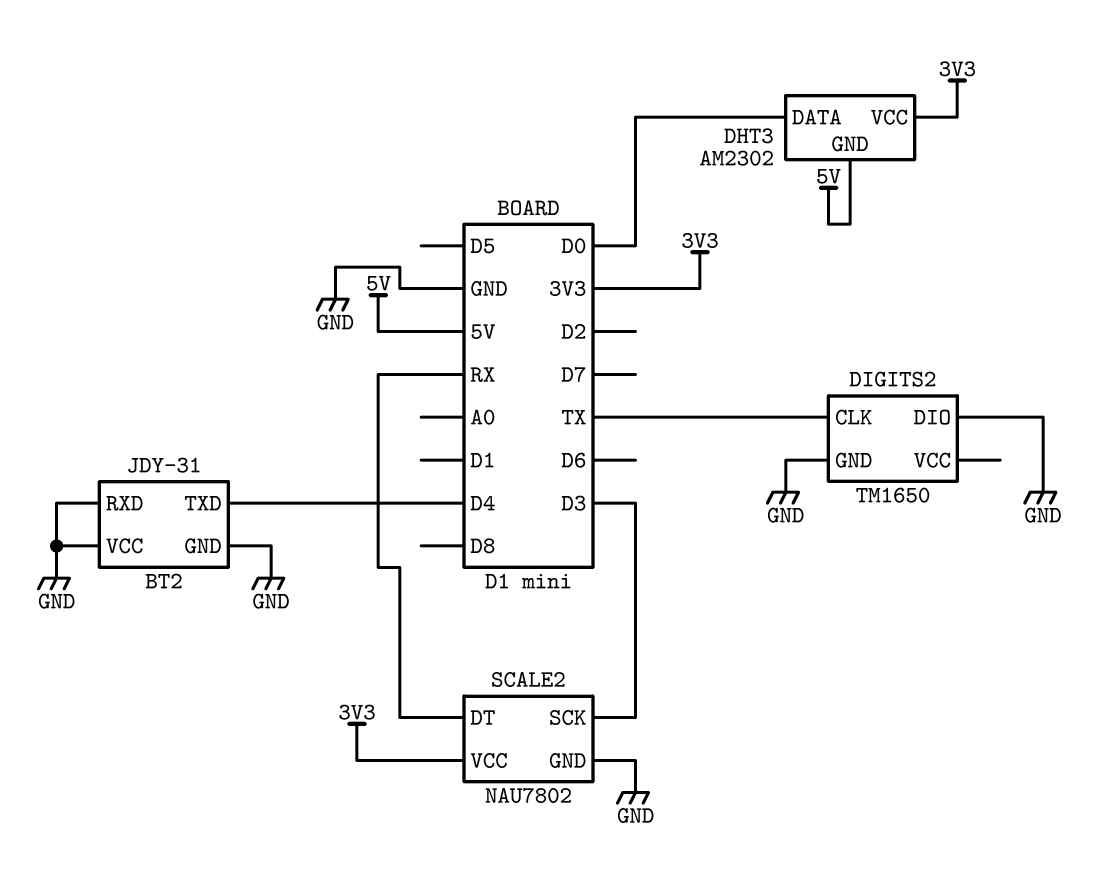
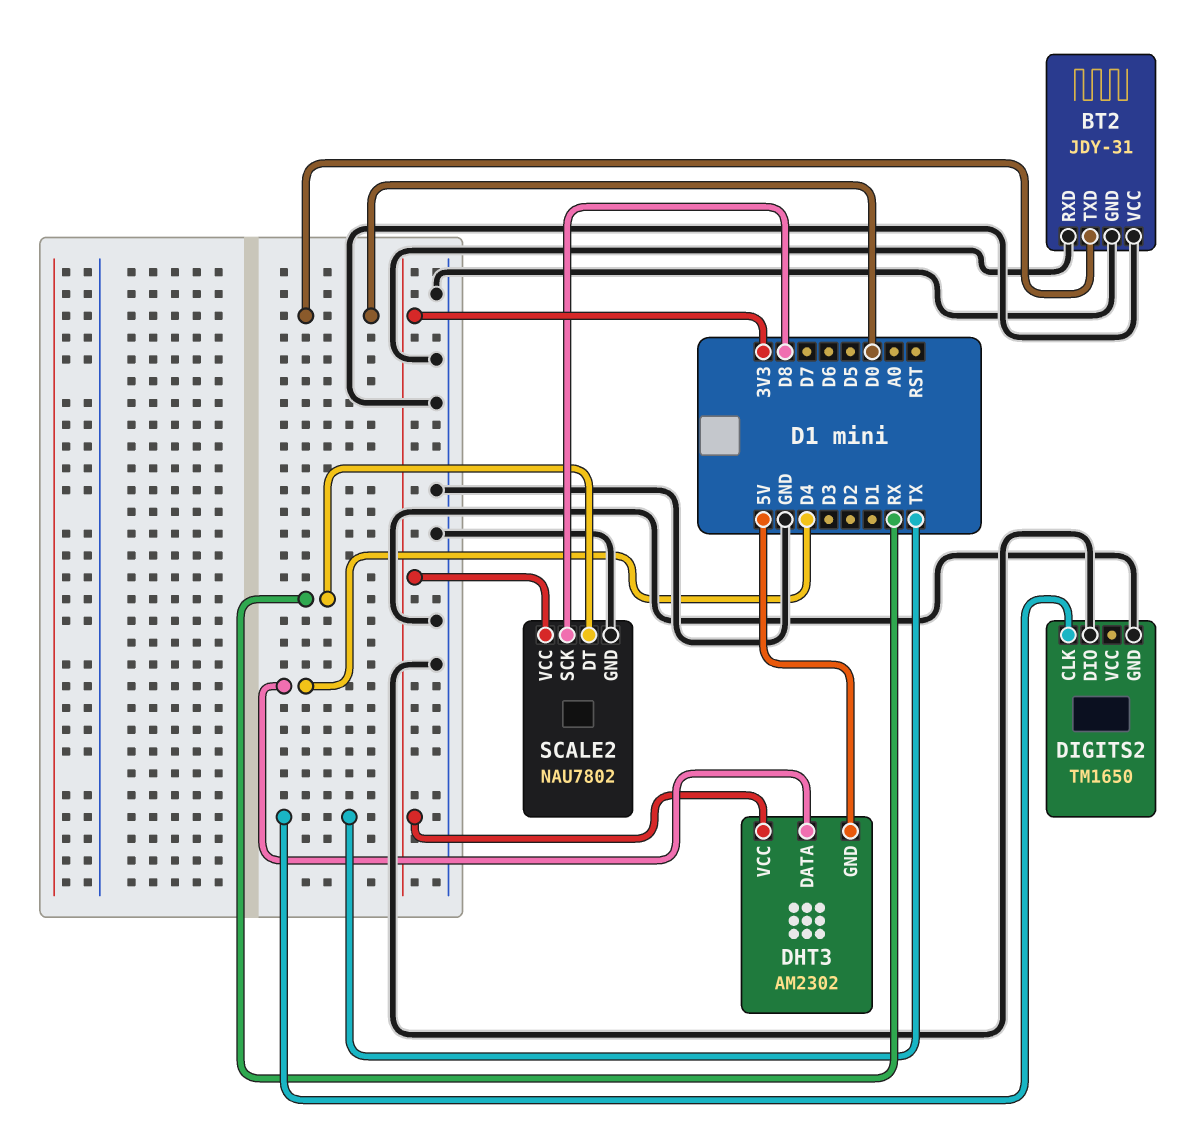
BT2 pin TXD: D4 -> D0
DHT3 pin DATA: D0 -> D4
SCALE2 pin SCK: D3 -> D8

